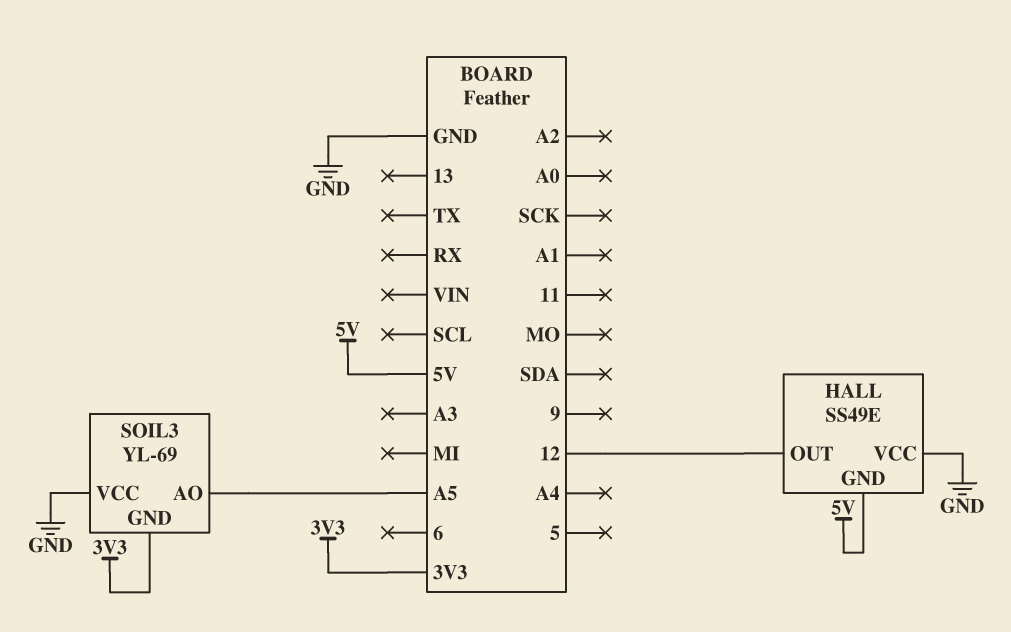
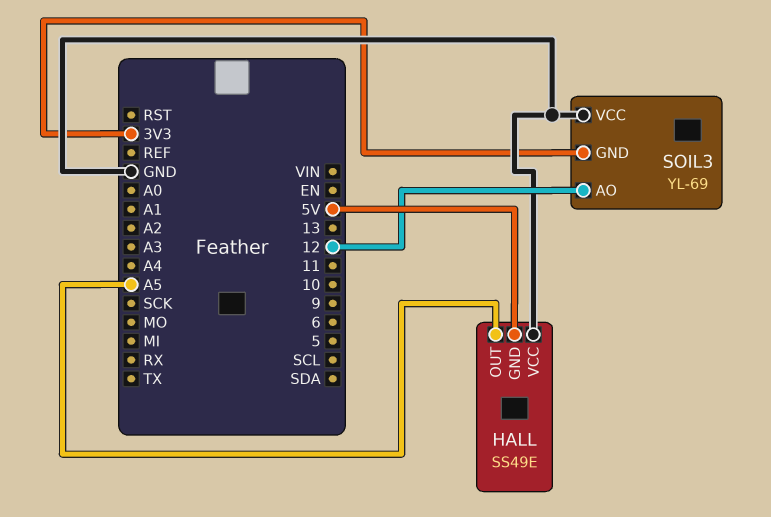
HALL pin OUT: 12 -> A5
SOIL3 pin AO: A5 -> 12

